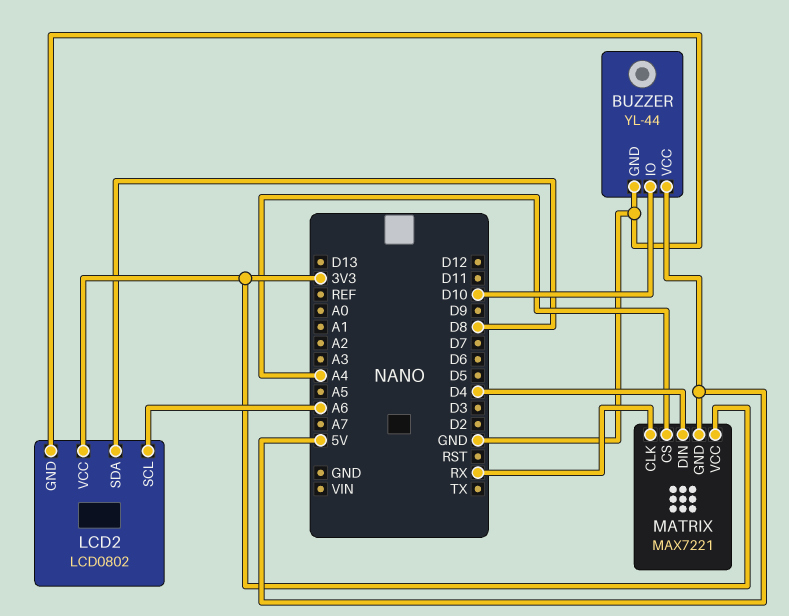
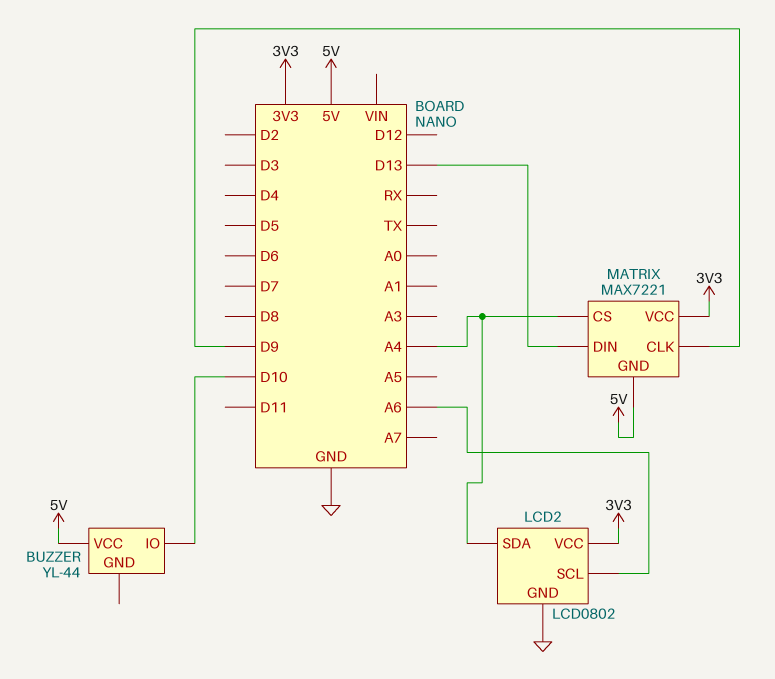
BUZZER pin GND: GND -> none
LCD2 pin SDA: D8 -> A4
MATRIX pin CLK: RX -> D9
MATRIX pin DIN: D4 -> D13

